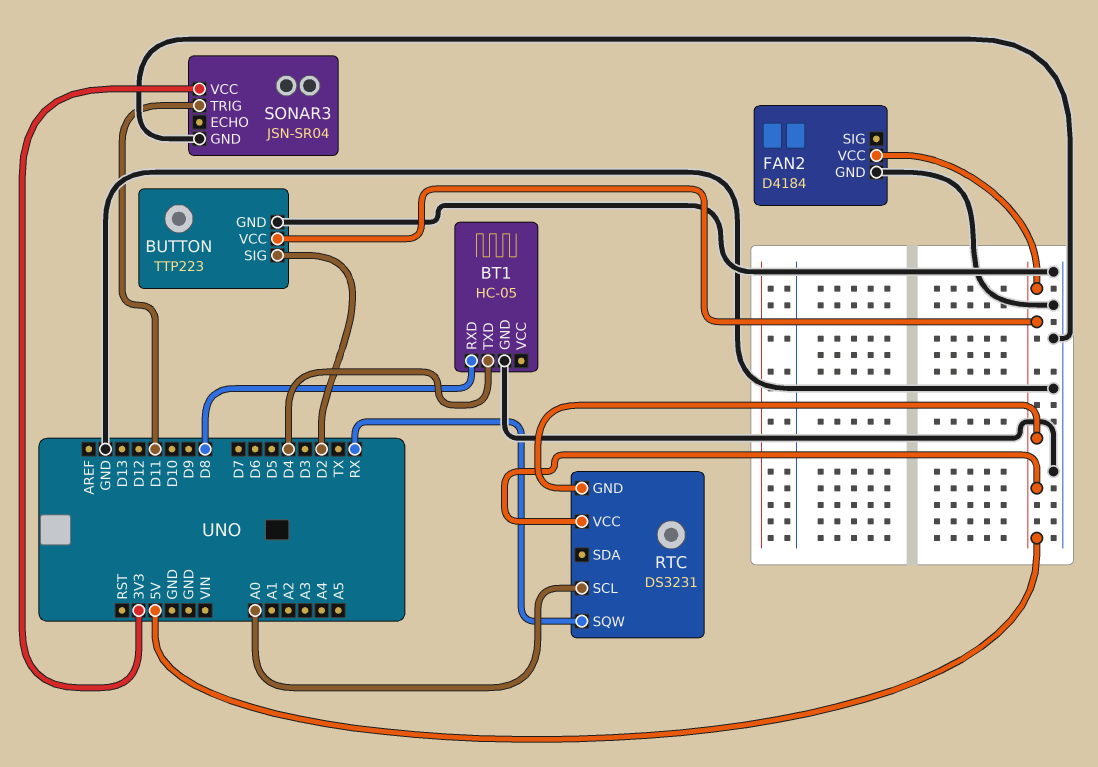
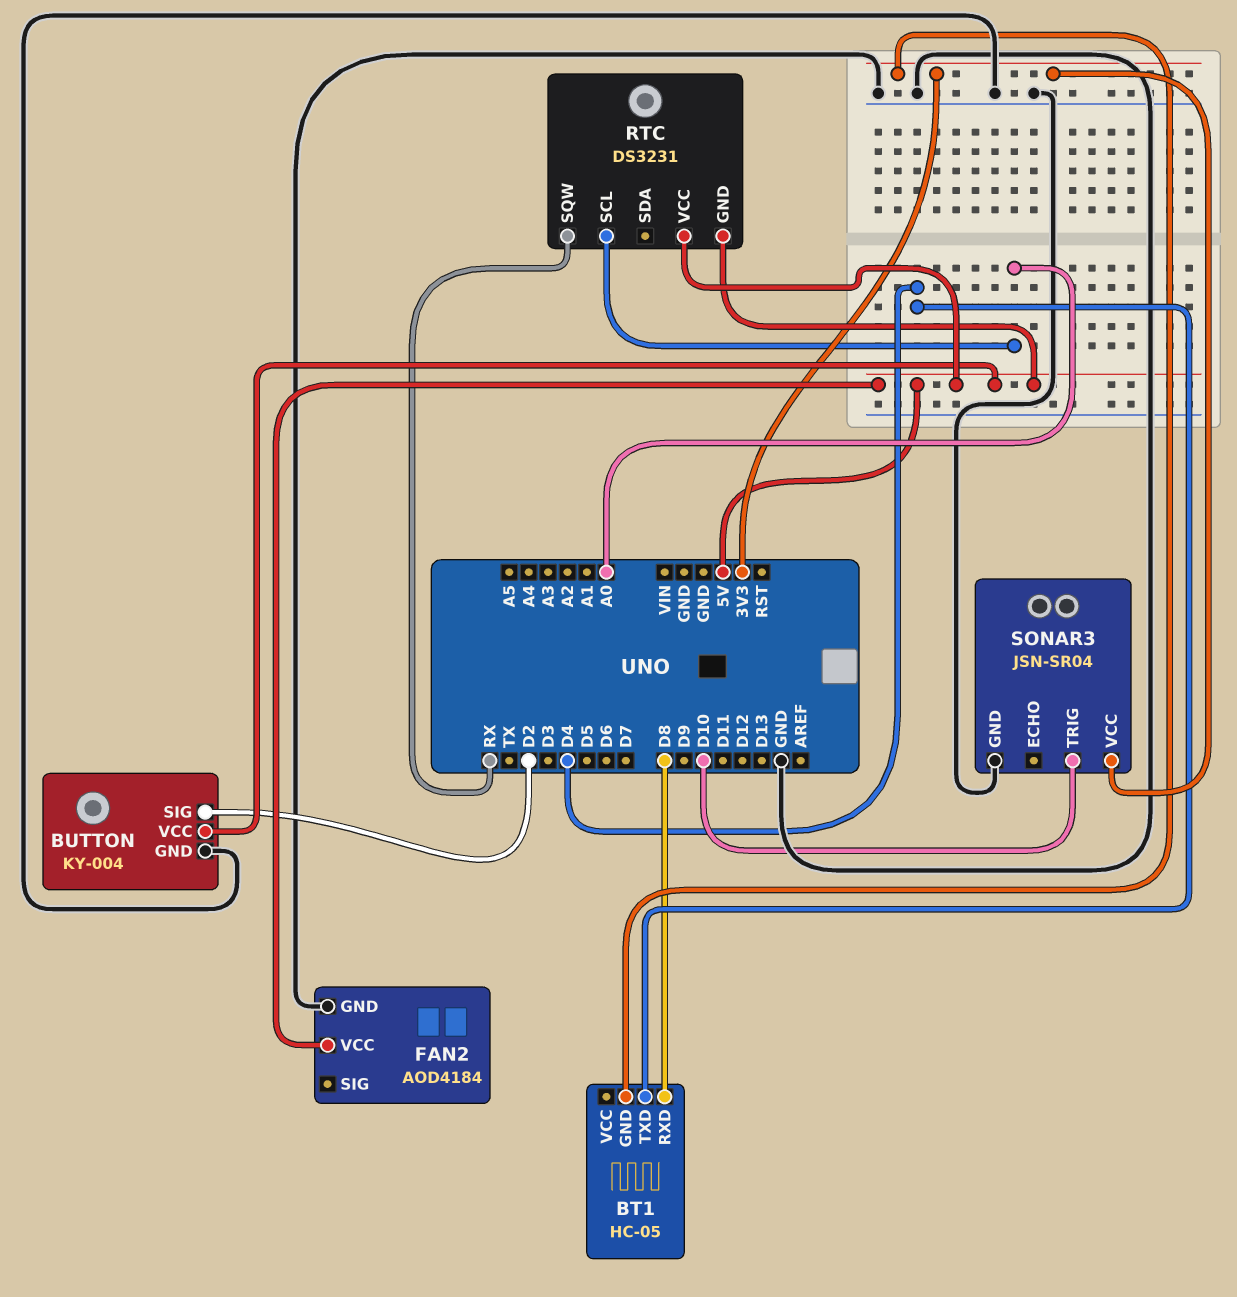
BT1 pin GND: GND -> 3V3
BUTTON: TTP223 -> KY-004
FAN2: D4184 -> AOD4184
SONAR3 pin TRIG: D11 -> D10

